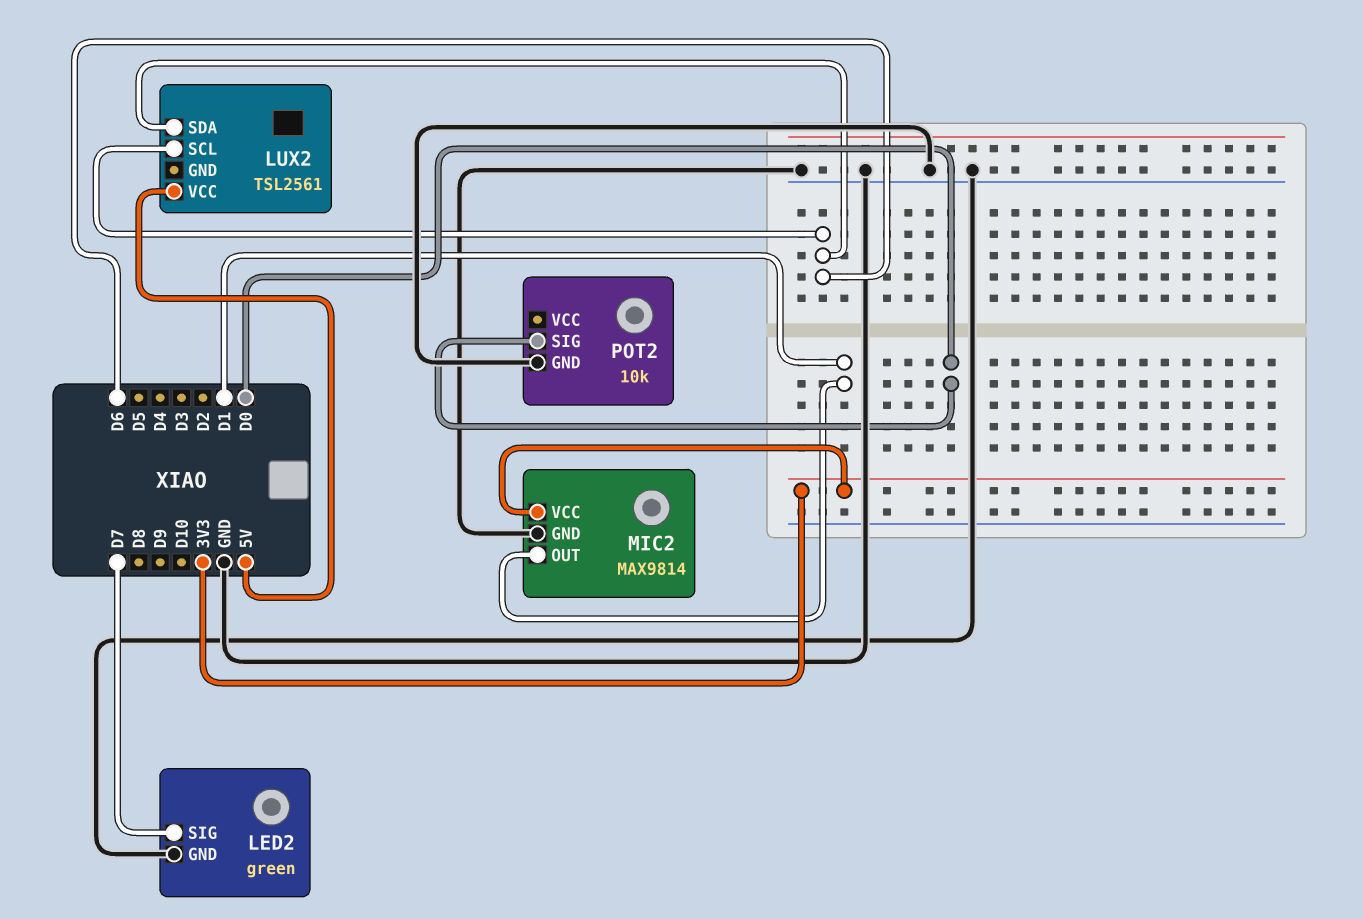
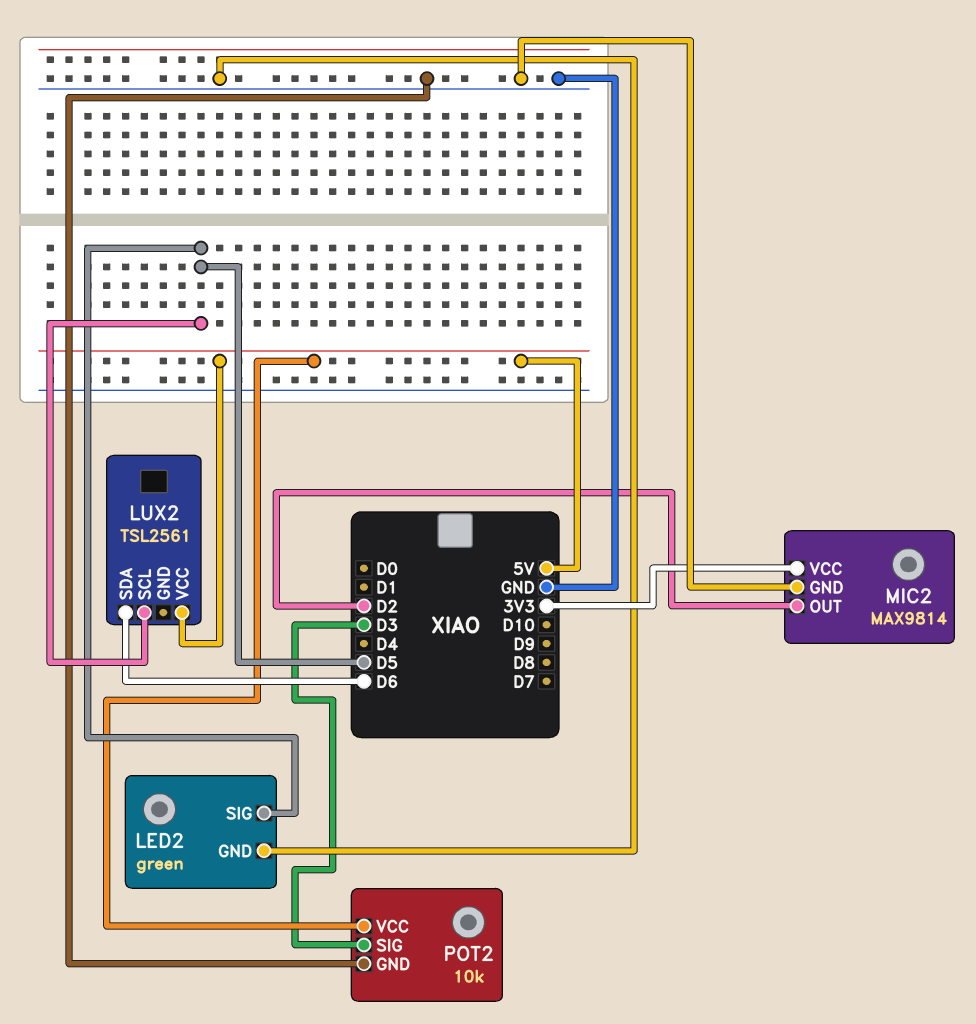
LED2 pin SIG: D7 -> D5
LUX2 pin SCL: D6 -> D5
MIC2 pin OUT: D1 -> D2
POT2 pin SIG: D0 -> D3
POT2 pin VCC: none -> 5V

